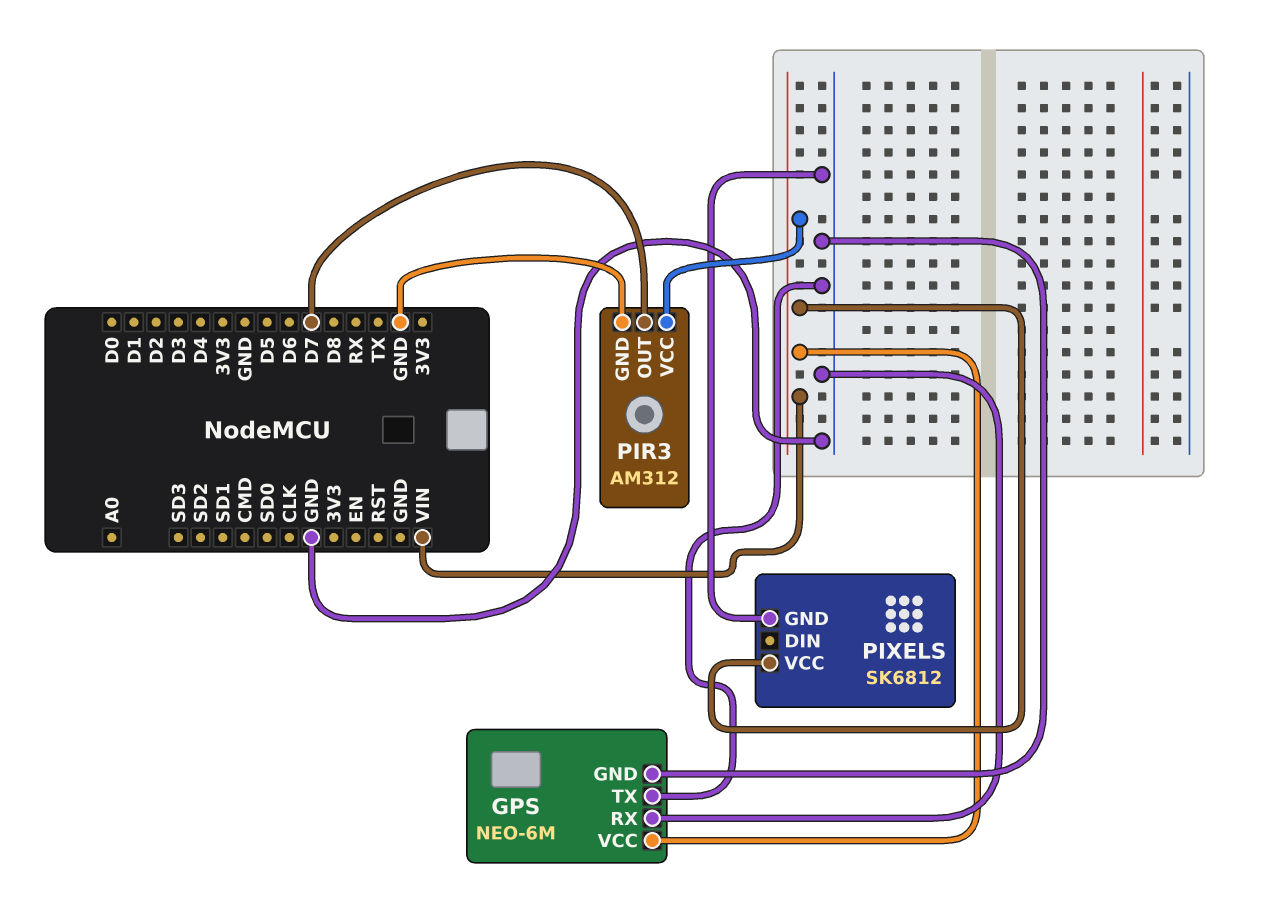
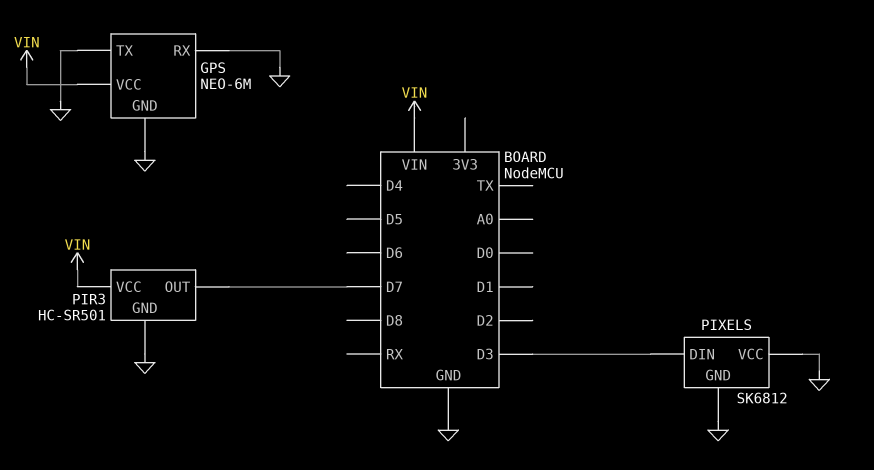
PIR3: AM312 -> HC-SR501
PIXELS pin DIN: none -> D3
PIXELS pin VCC: VIN -> GND

